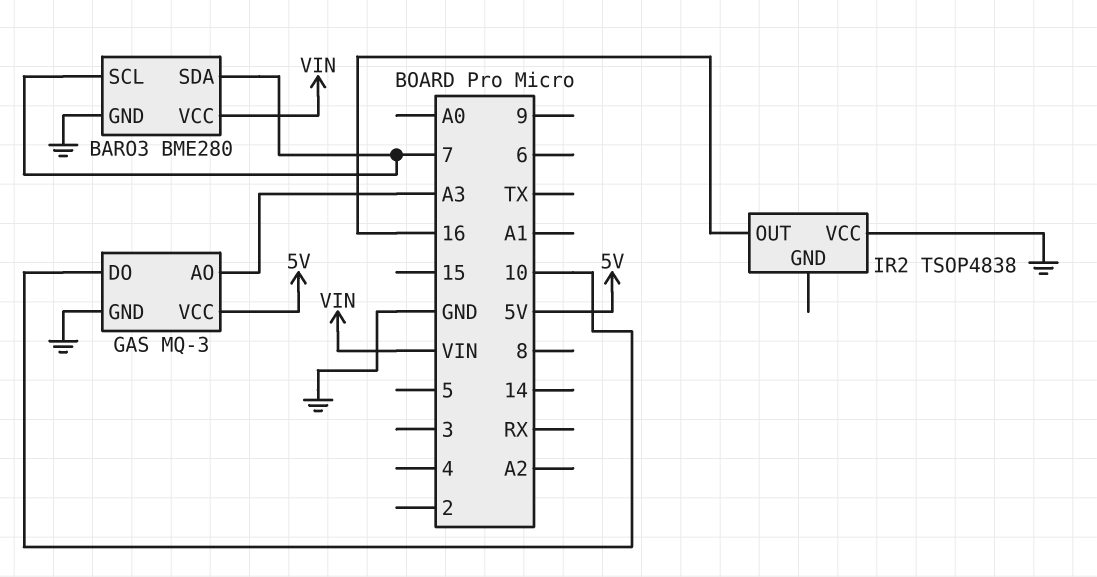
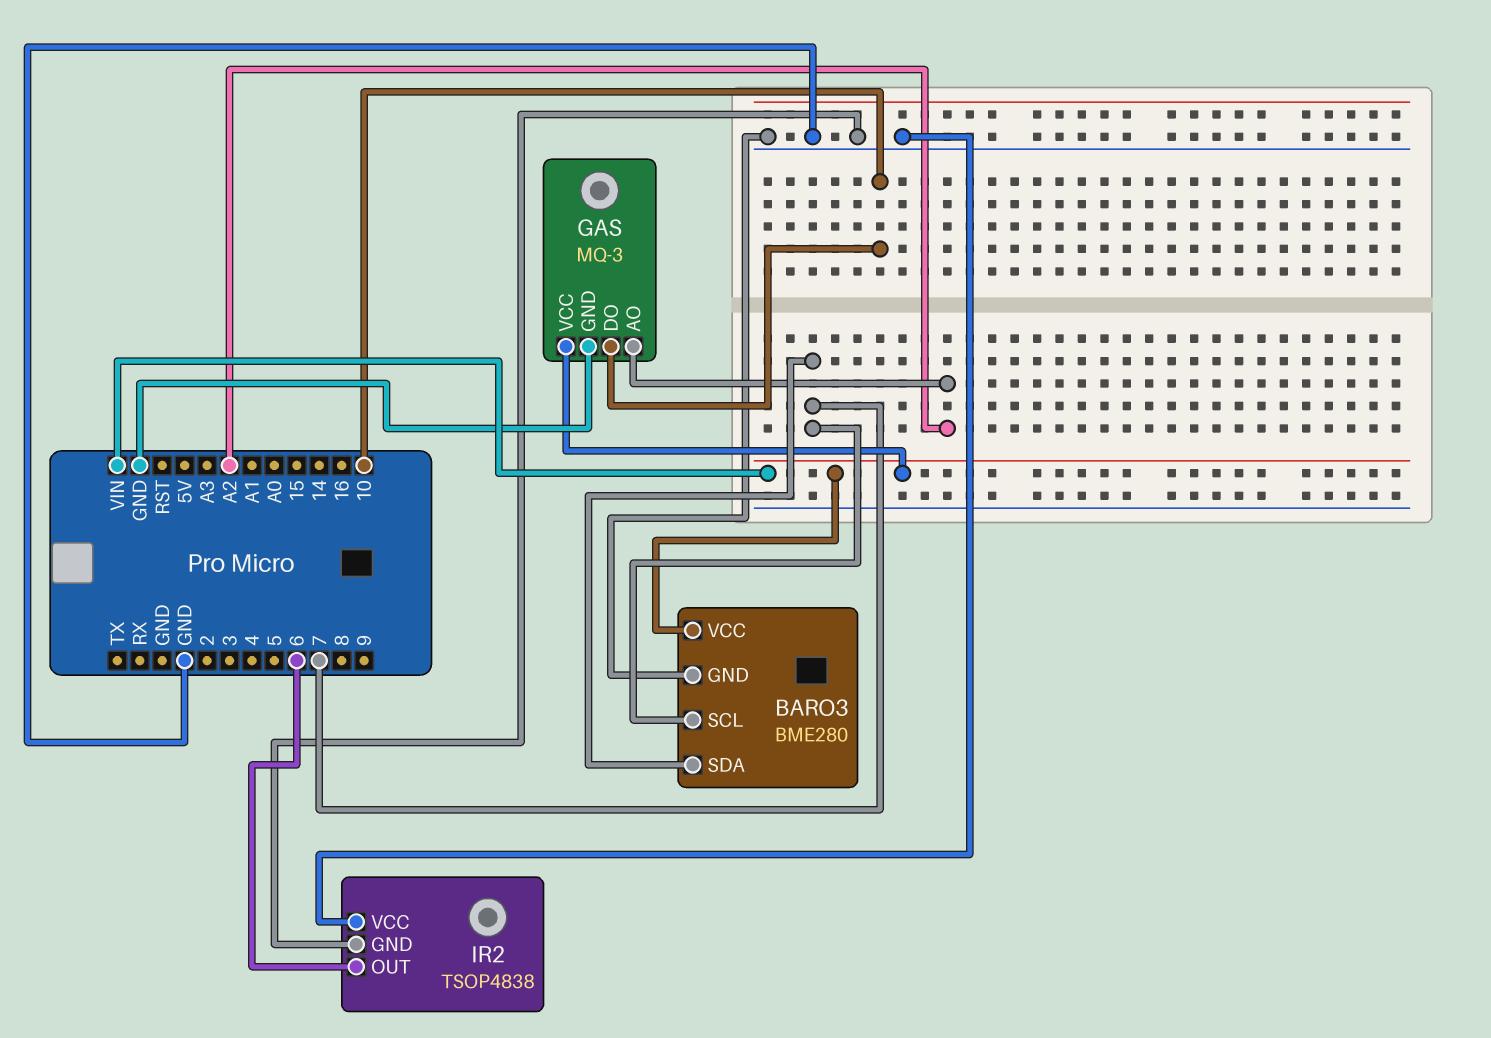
GAS pin AO: A3 -> A2
GAS pin VCC: 5V -> VIN
IR2 pin GND: none -> GND
IR2 pin OUT: 16 -> 6

